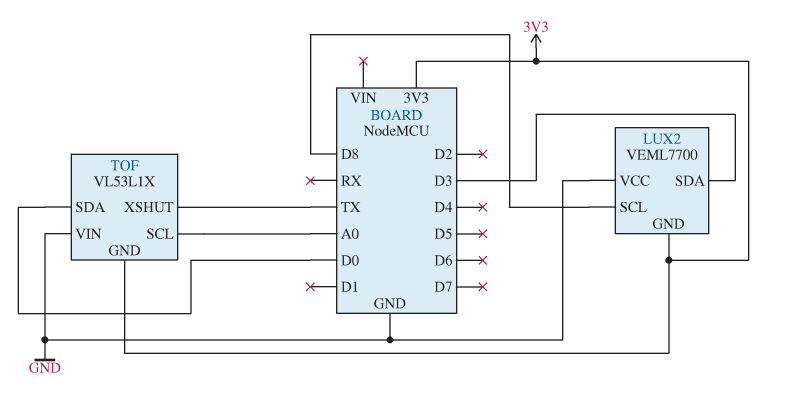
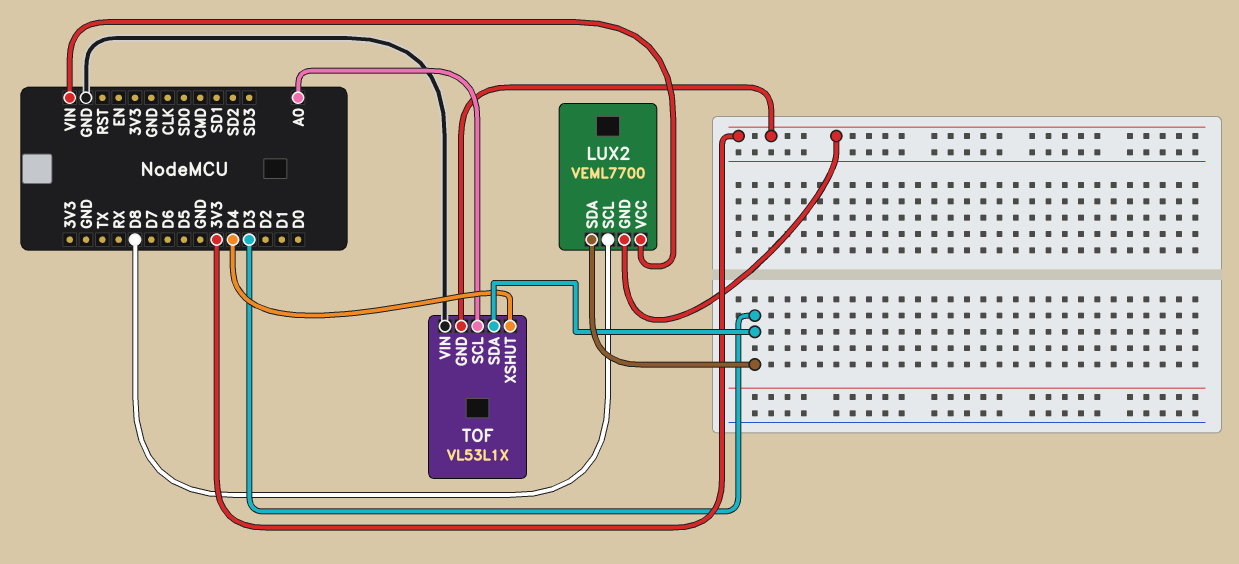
LUX2 pin VCC: GND -> VIN
TOF pin SDA: D0 -> D3
TOF pin XSHUT: TX -> D4

